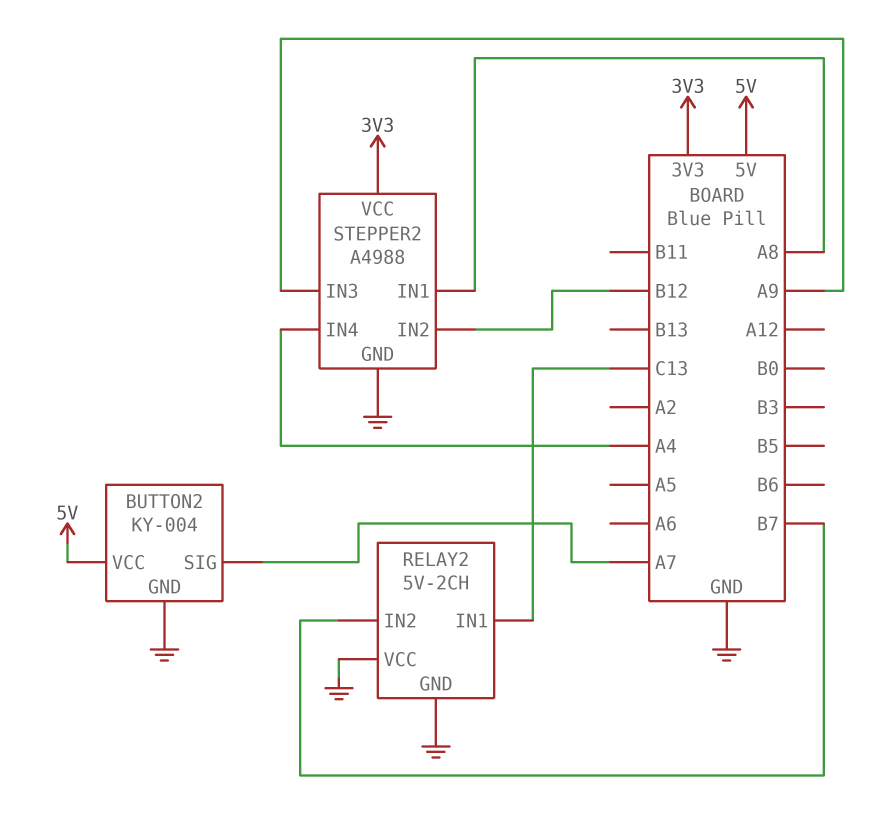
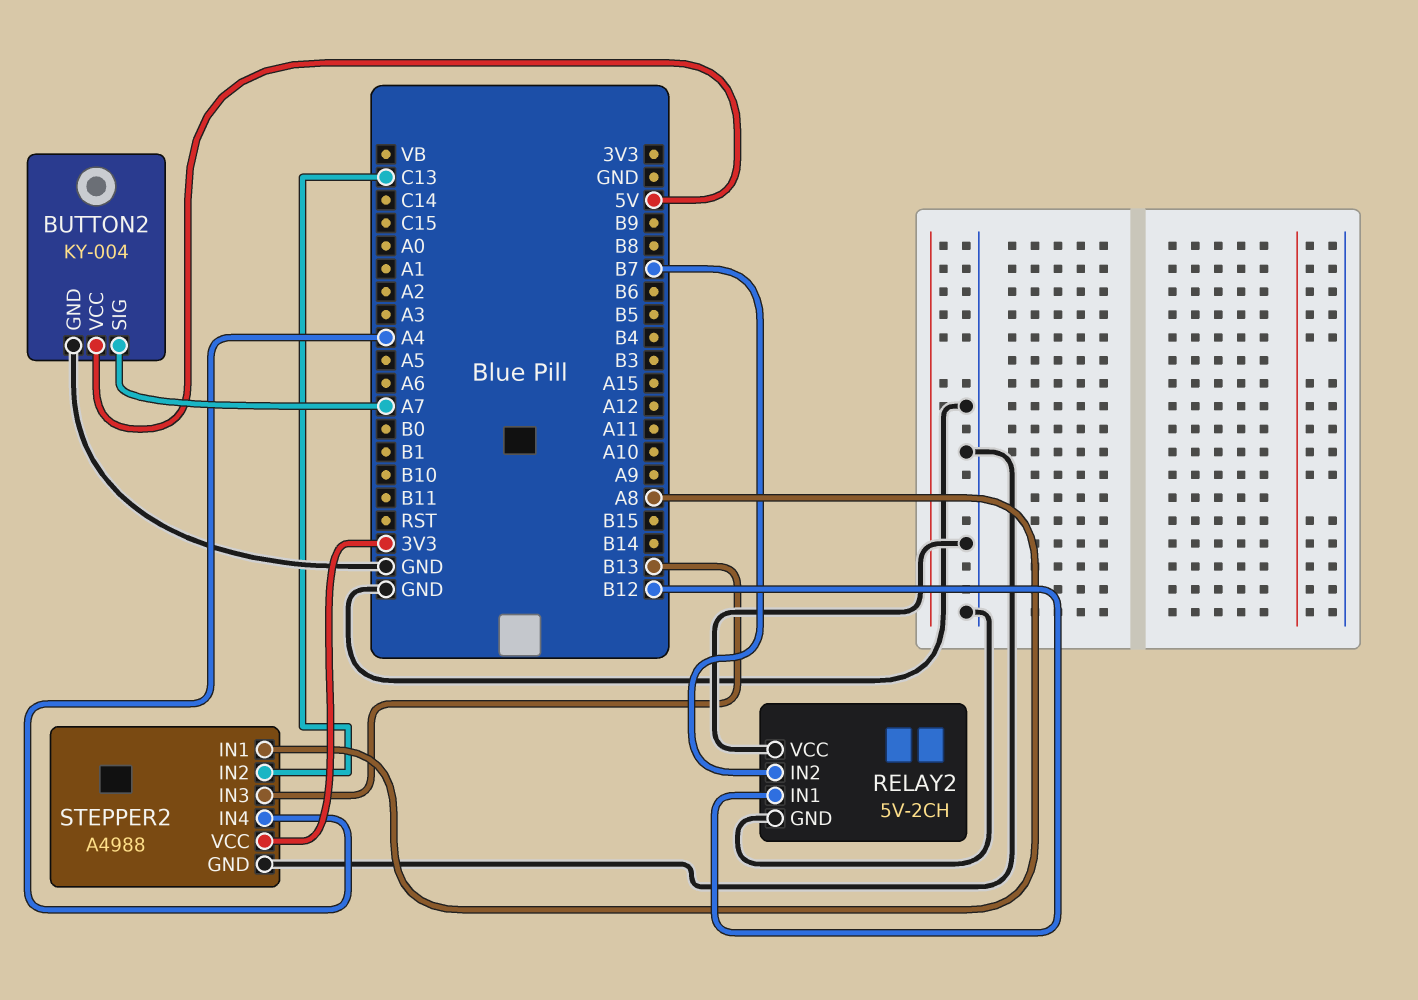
RELAY2 pin IN1: C13 -> B12
STEPPER2 pin IN2: B12 -> C13
STEPPER2 pin IN3: A9 -> B13

